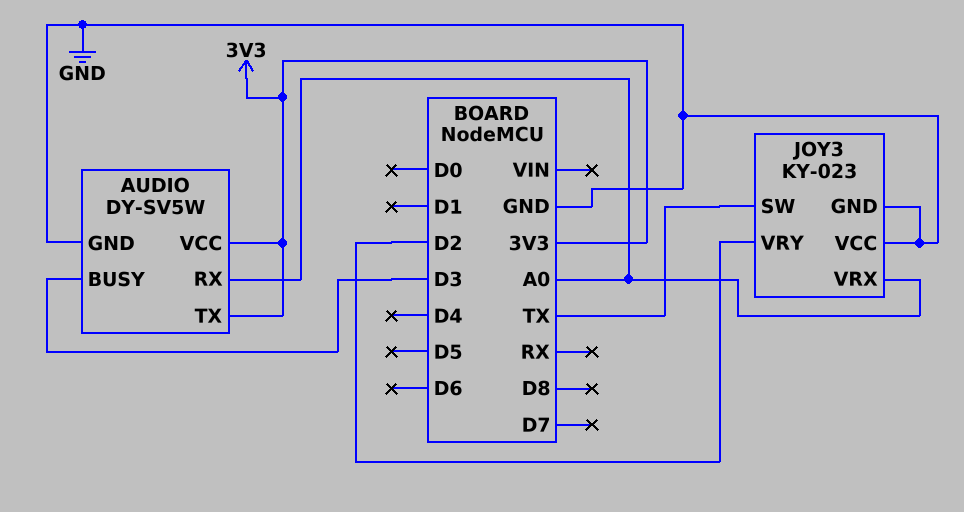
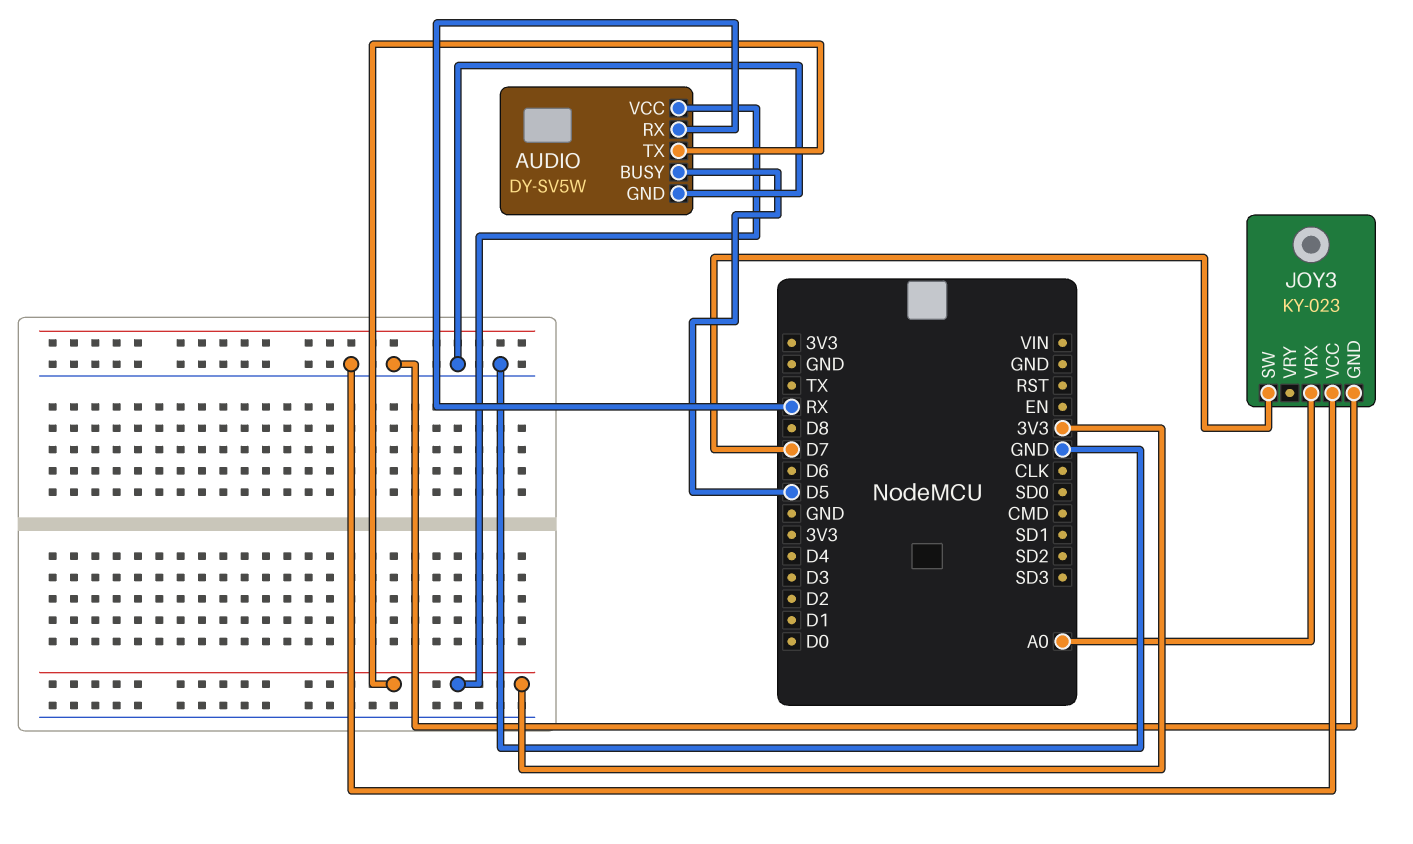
AUDIO pin BUSY: D3 -> D5
AUDIO pin RX: A0 -> RX
JOY3 pin SW: TX -> D7
JOY3 pin VRY: D2 -> none

